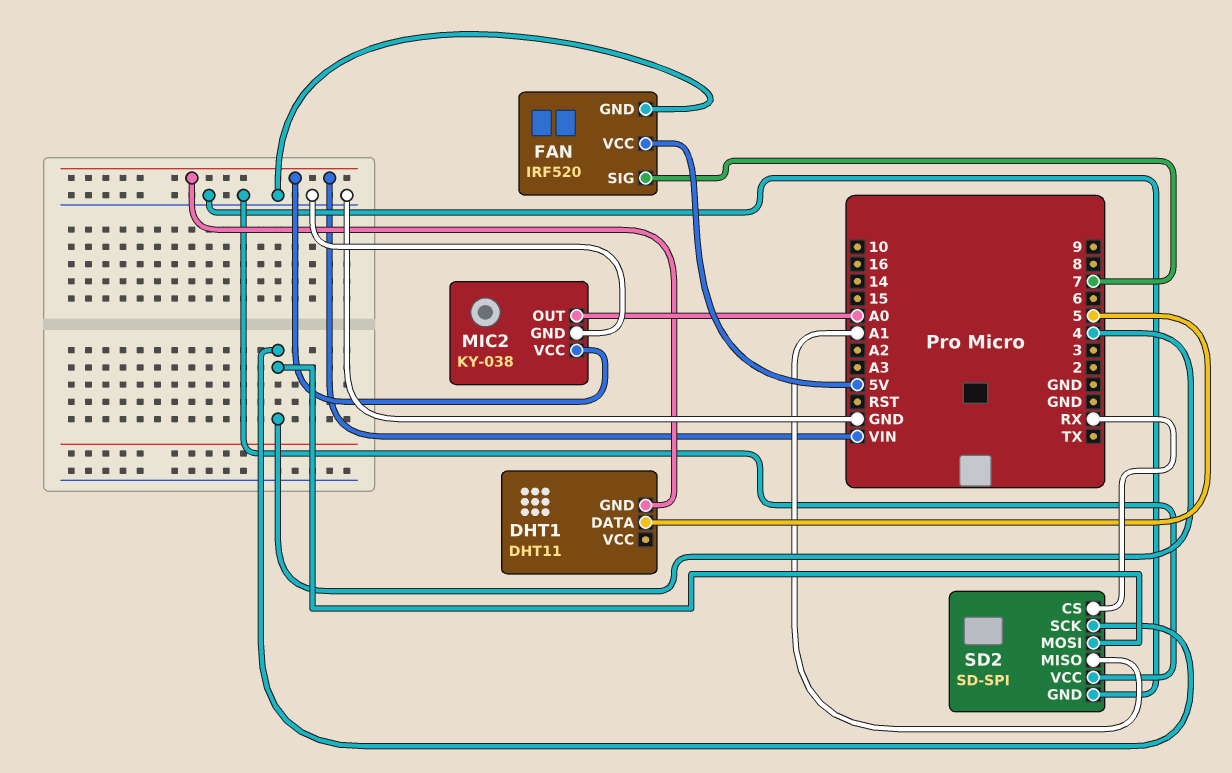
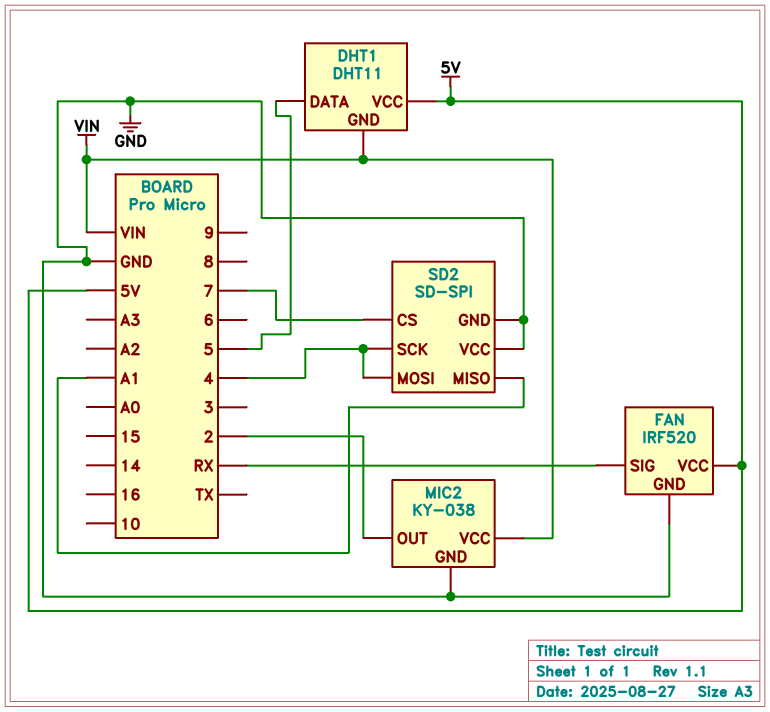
DHT1 pin VCC: none -> 5V
FAN pin SIG: 7 -> RX
MIC2 pin OUT: A0 -> 2
SD2 pin CS: RX -> 7

